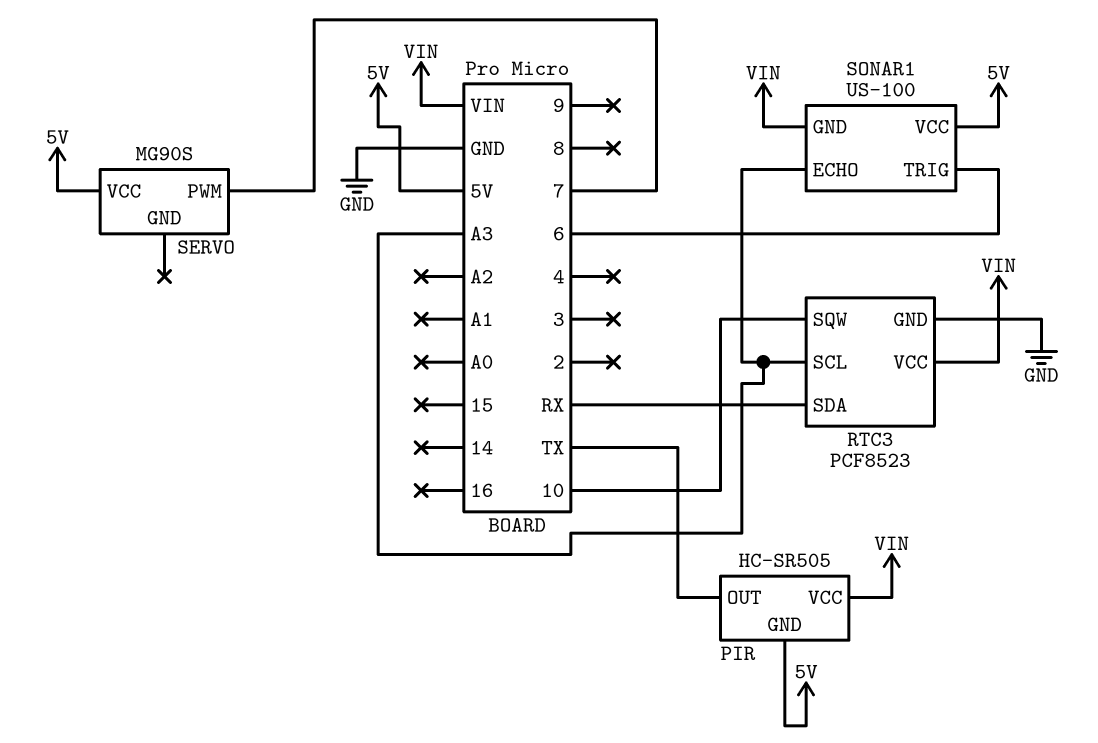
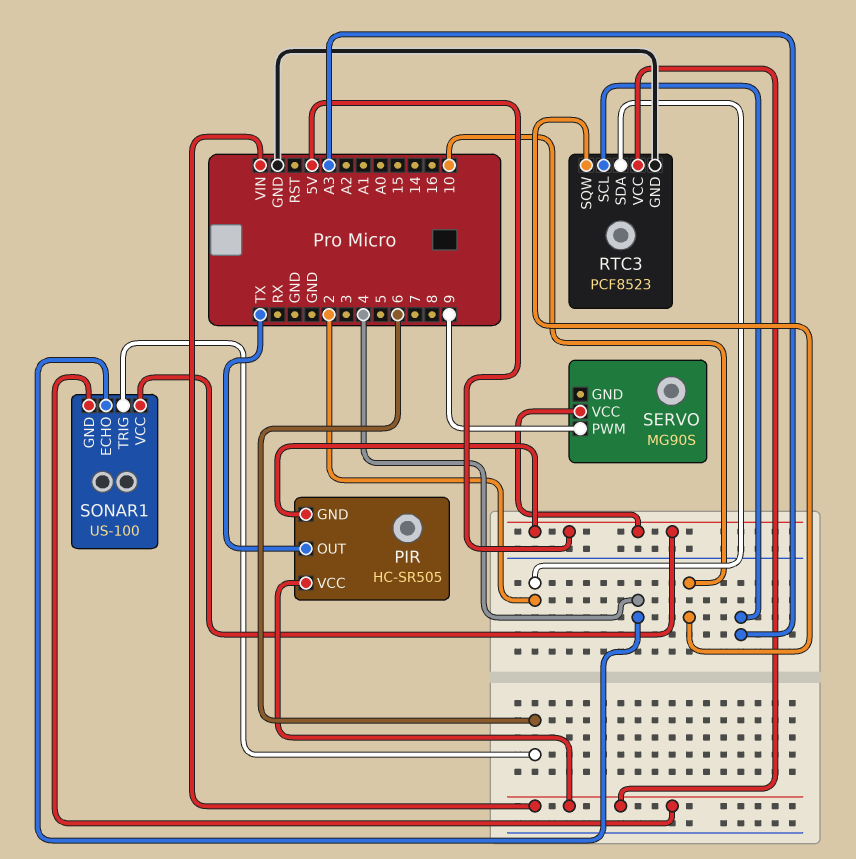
RTC3 pin SDA: RX -> 2
SERVO pin PWM: 7 -> 9
SONAR1 pin ECHO: A3 -> 4

